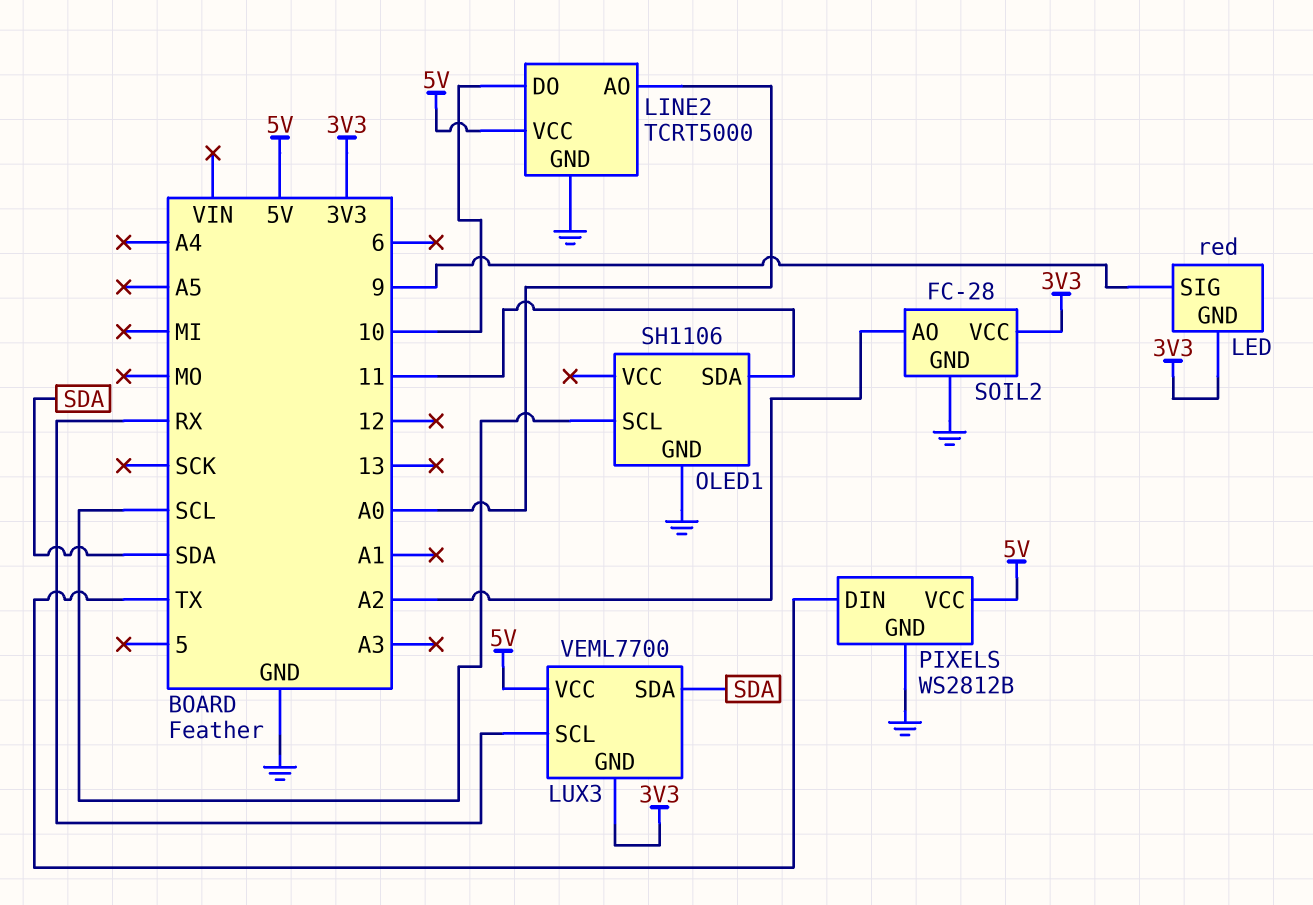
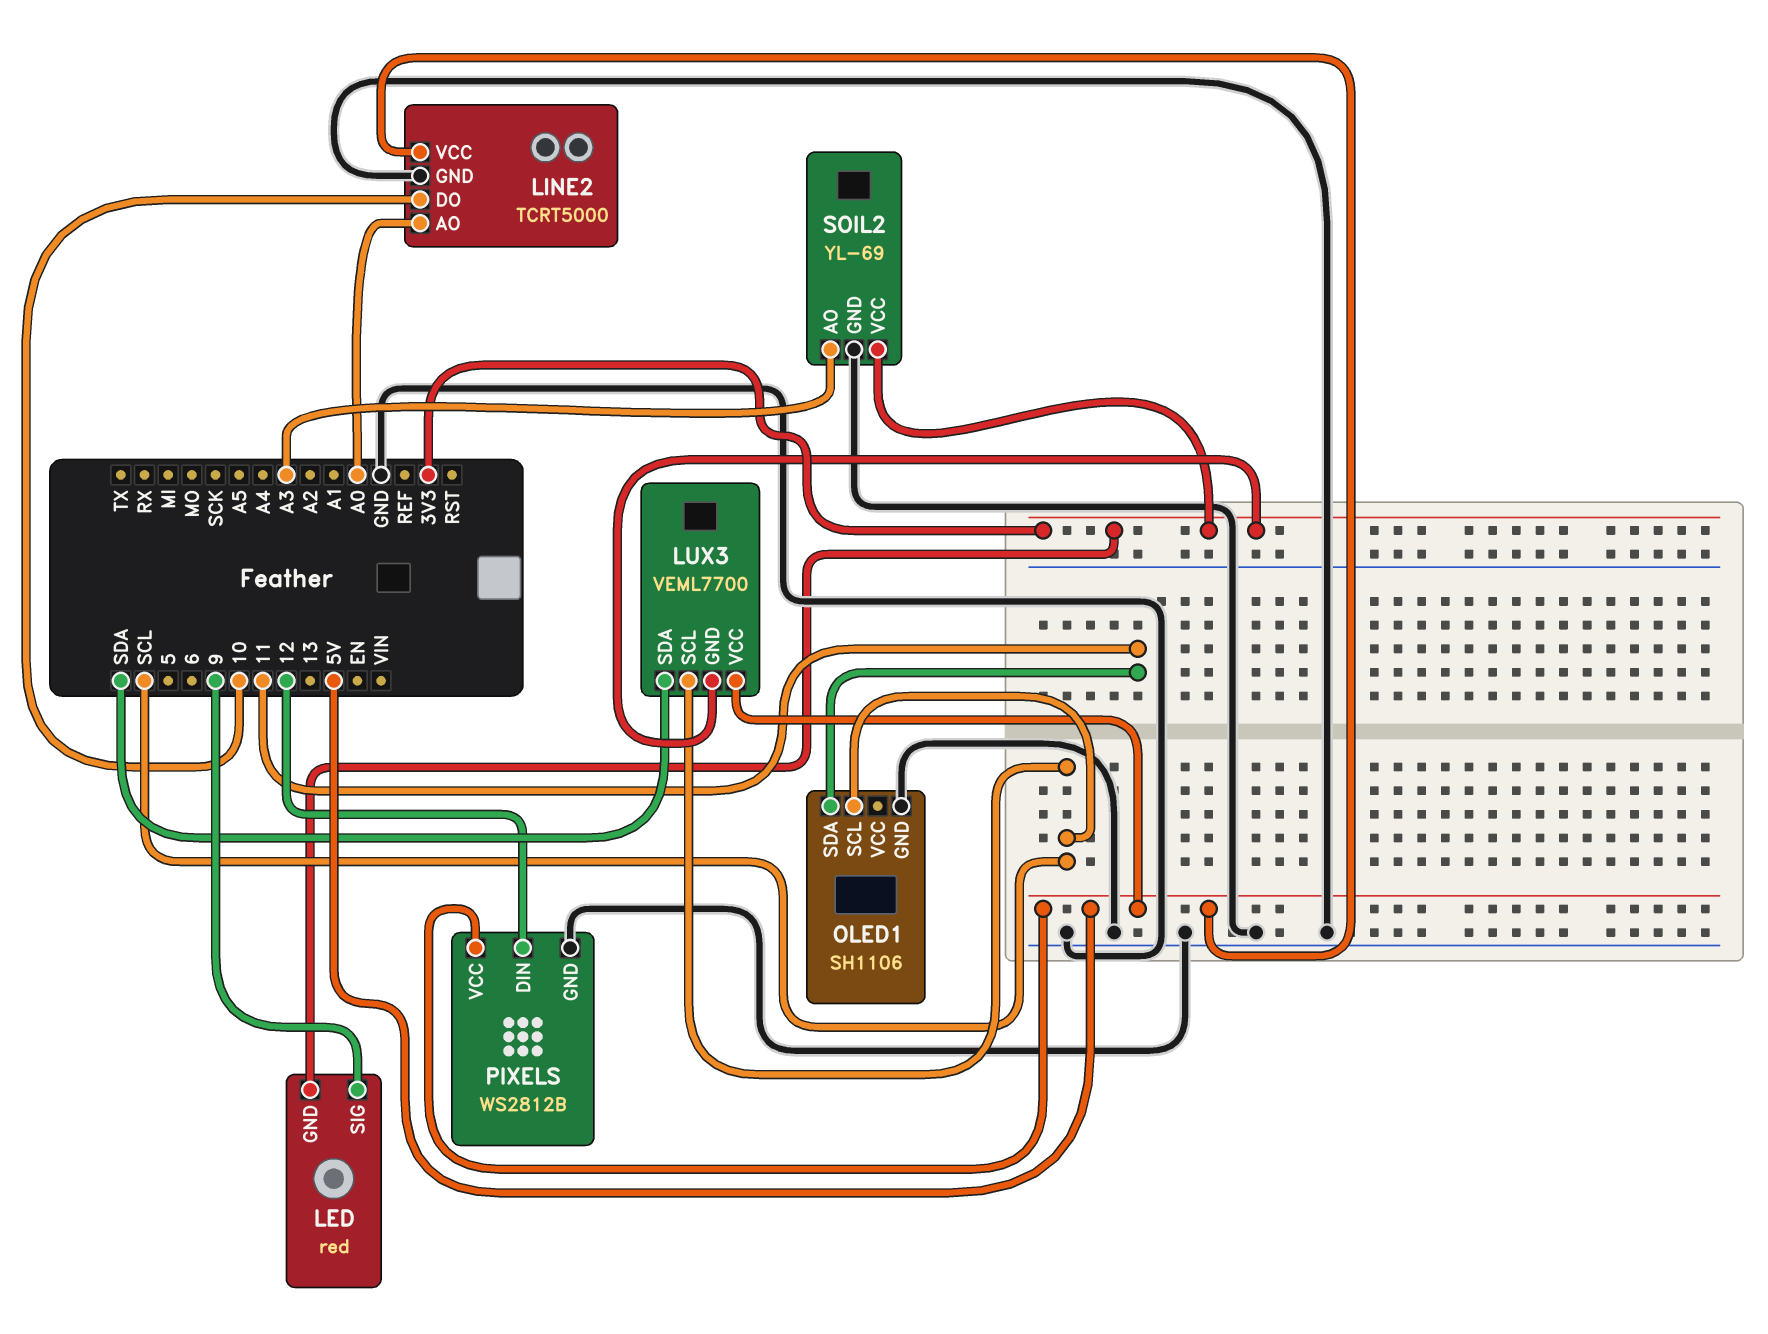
LUX3 pin SCL: RX -> SCL
PIXELS pin DIN: TX -> 12
SOIL2: FC-28 -> YL-69
SOIL2 pin AO: A2 -> A3

